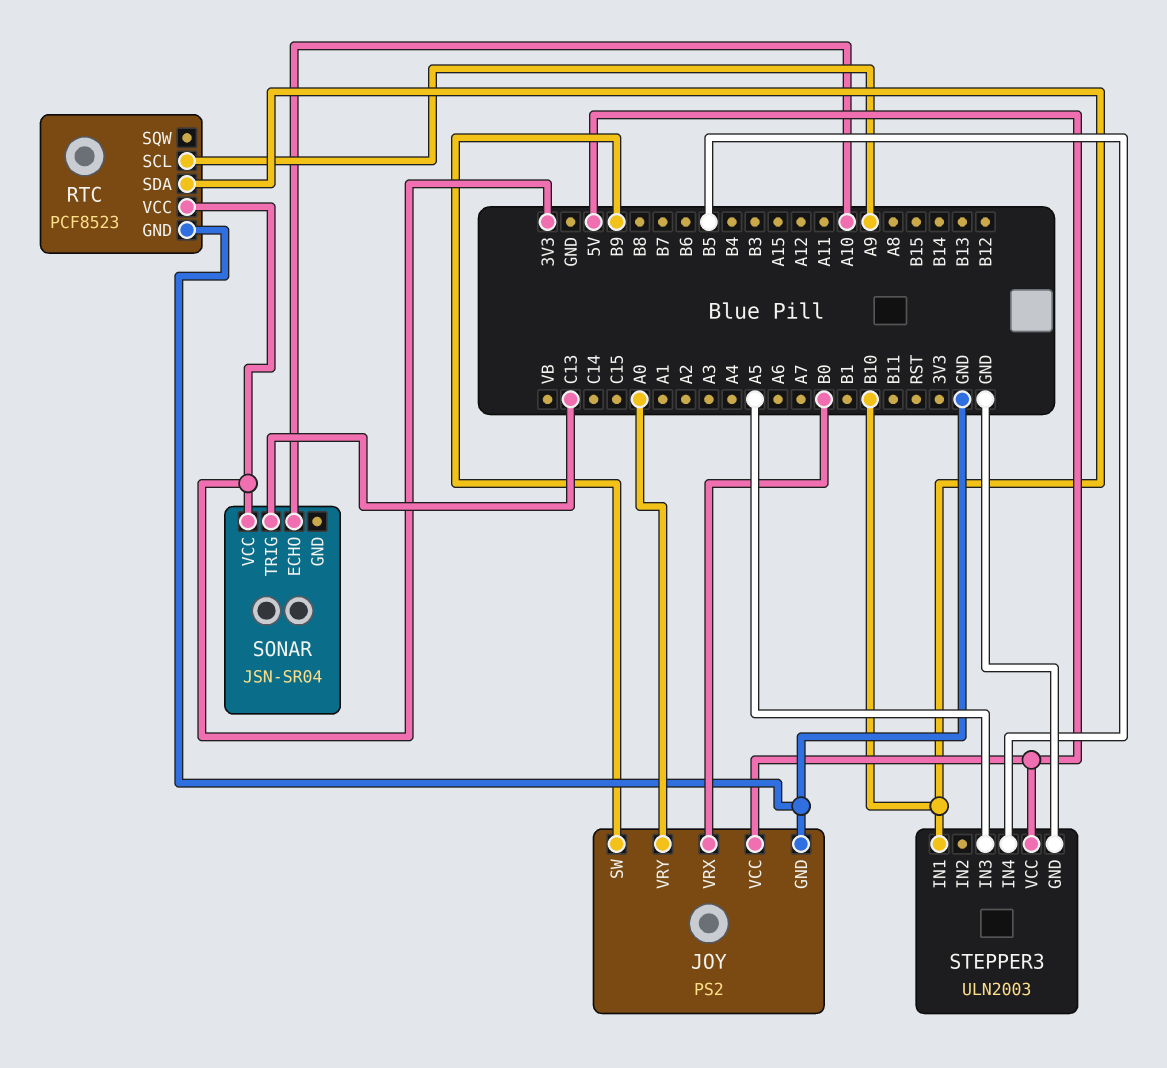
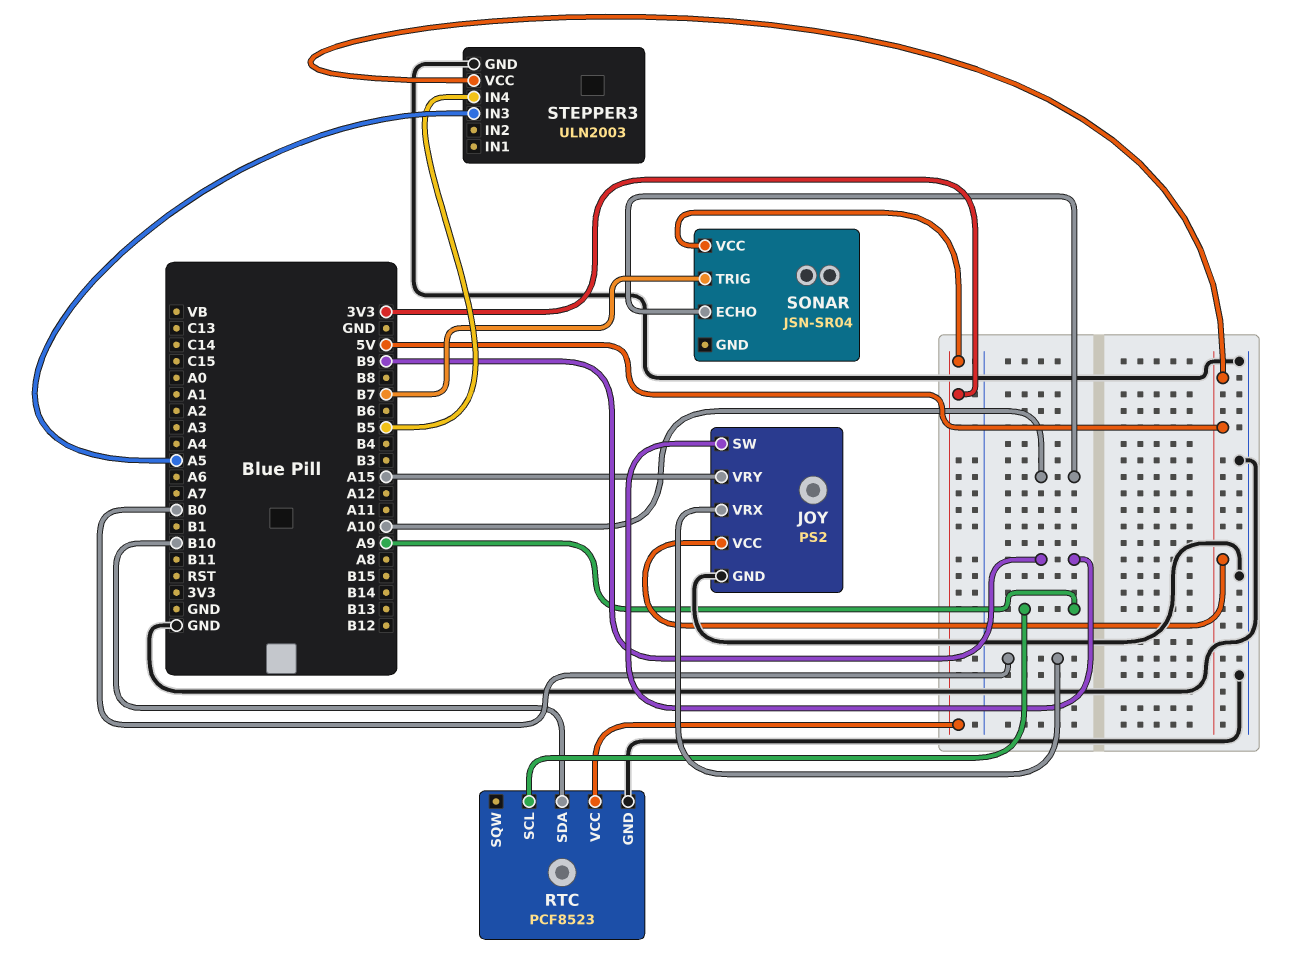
JOY pin VRY: A0 -> A15
SONAR pin TRIG: C13 -> B7
STEPPER3 pin IN1: B10 -> none

